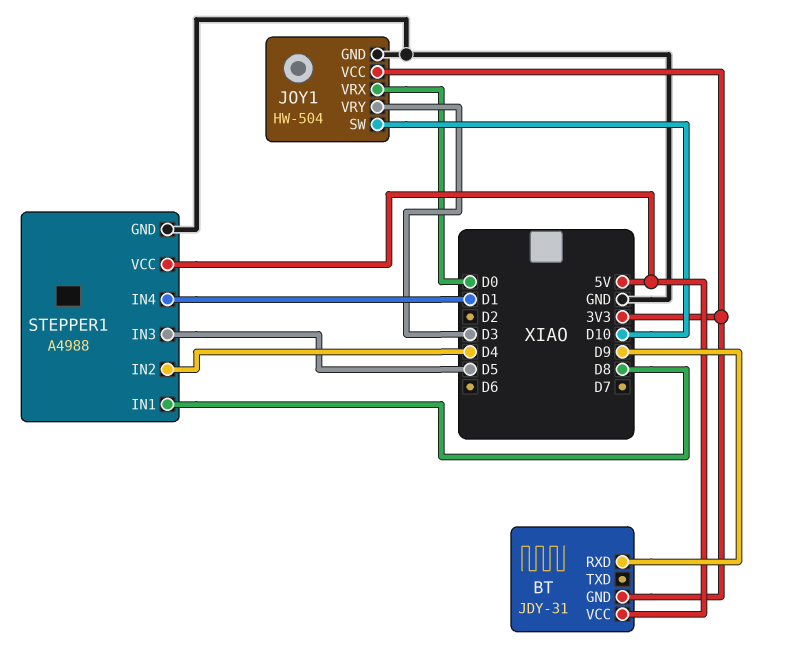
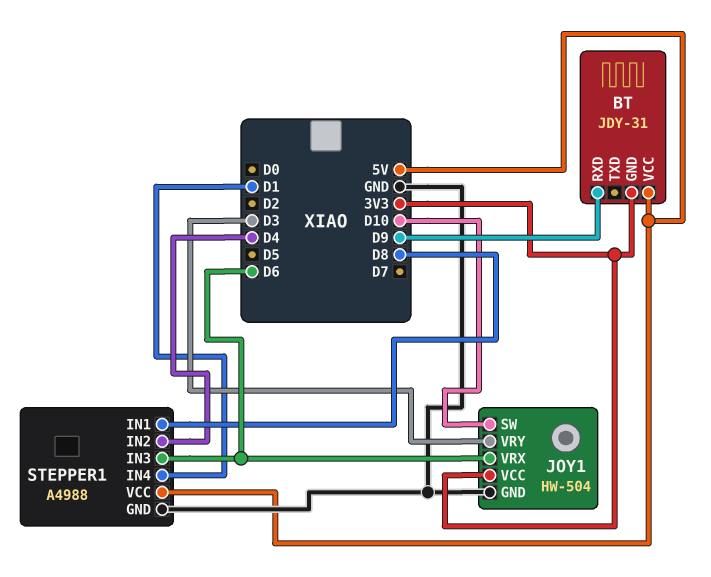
JOY1 pin VRX: D0 -> D6
STEPPER1 pin IN3: D5 -> D6

